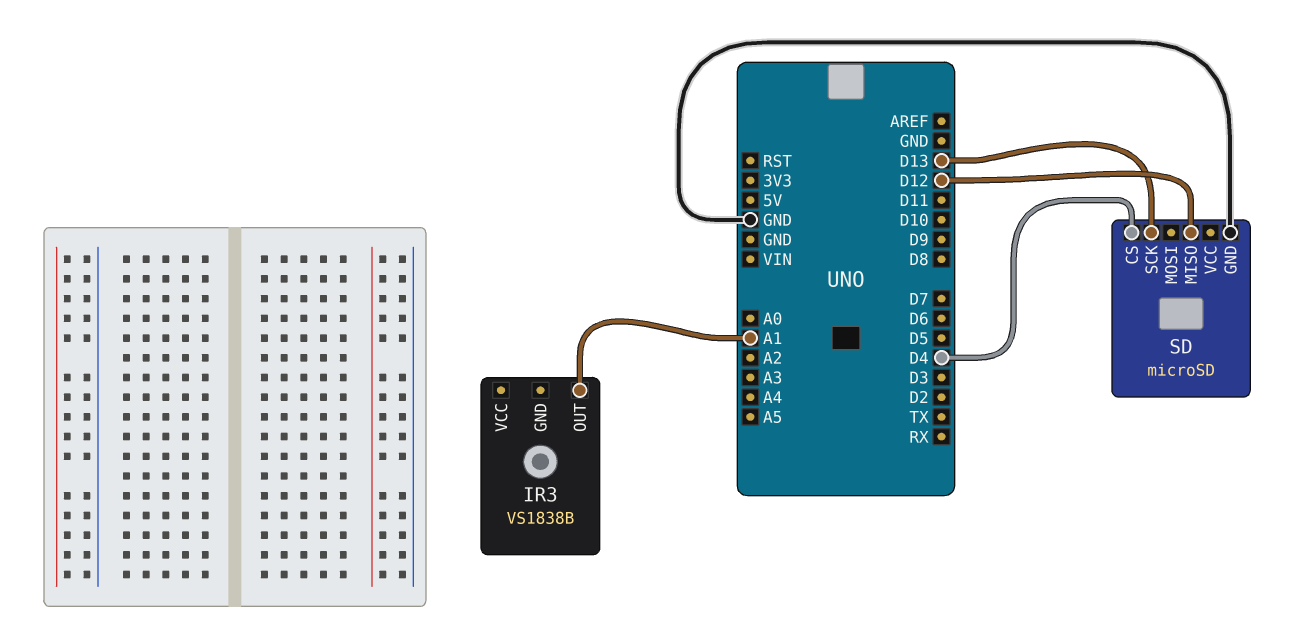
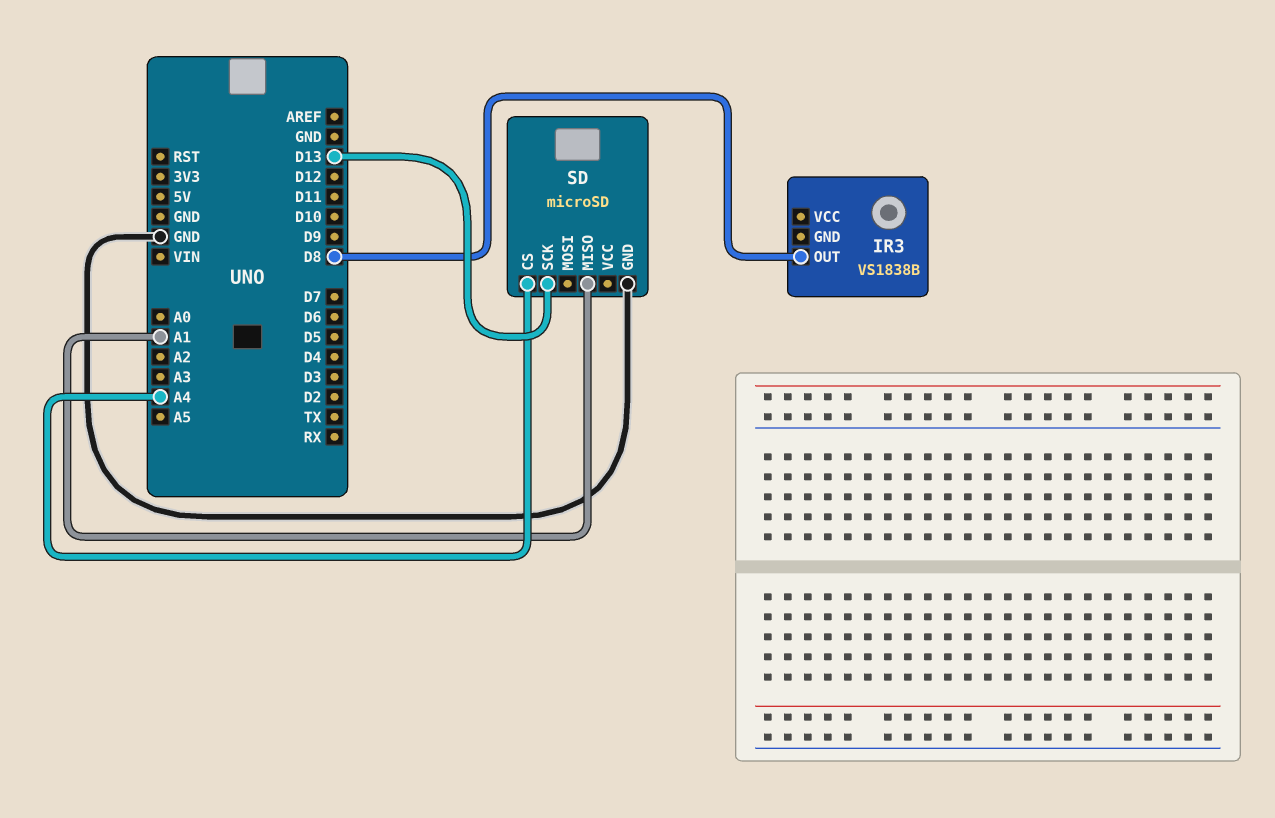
IR3 pin OUT: A1 -> D8
SD pin CS: D4 -> A4
SD pin MISO: D12 -> A1

